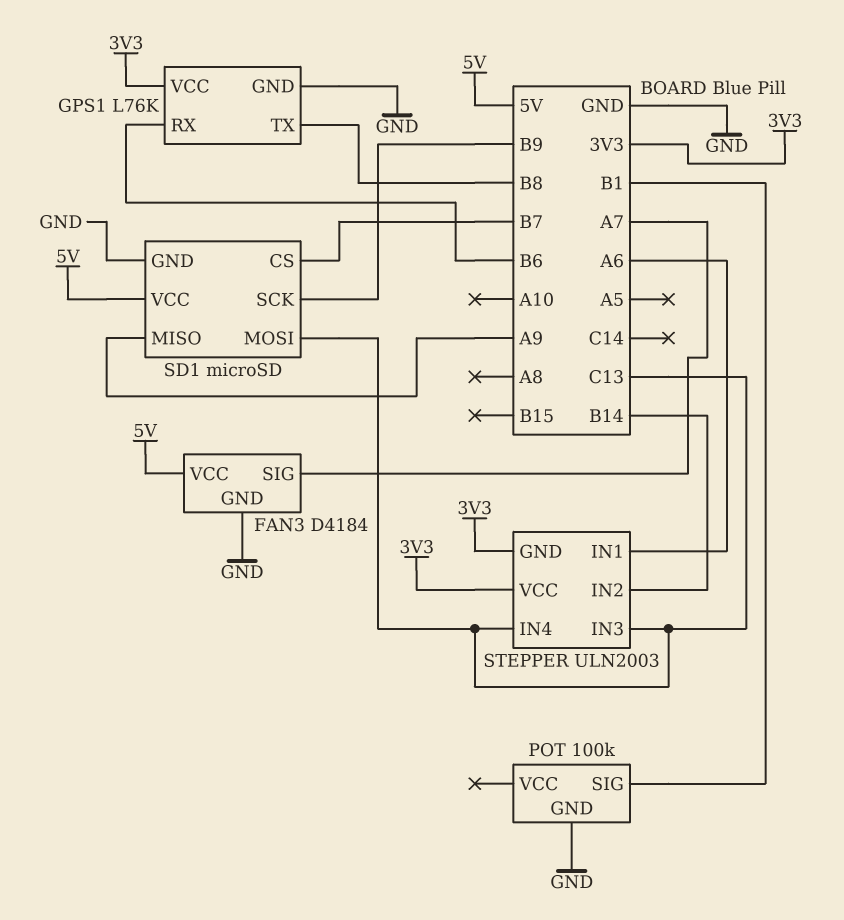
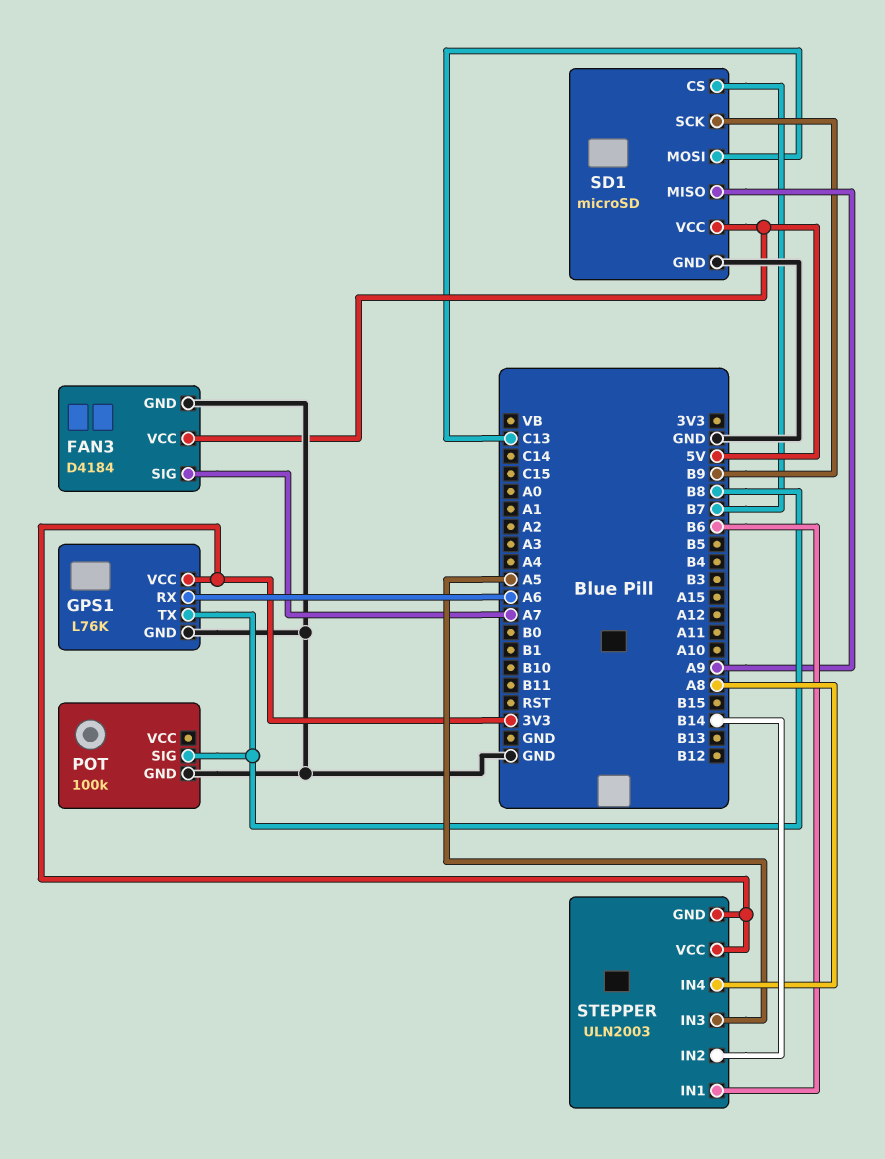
GPS1 pin RX: B6 -> A6
POT pin SIG: B1 -> B8
STEPPER pin IN1: A6 -> B6
STEPPER pin IN3: C13 -> A5
STEPPER pin IN4: C13 -> A8

